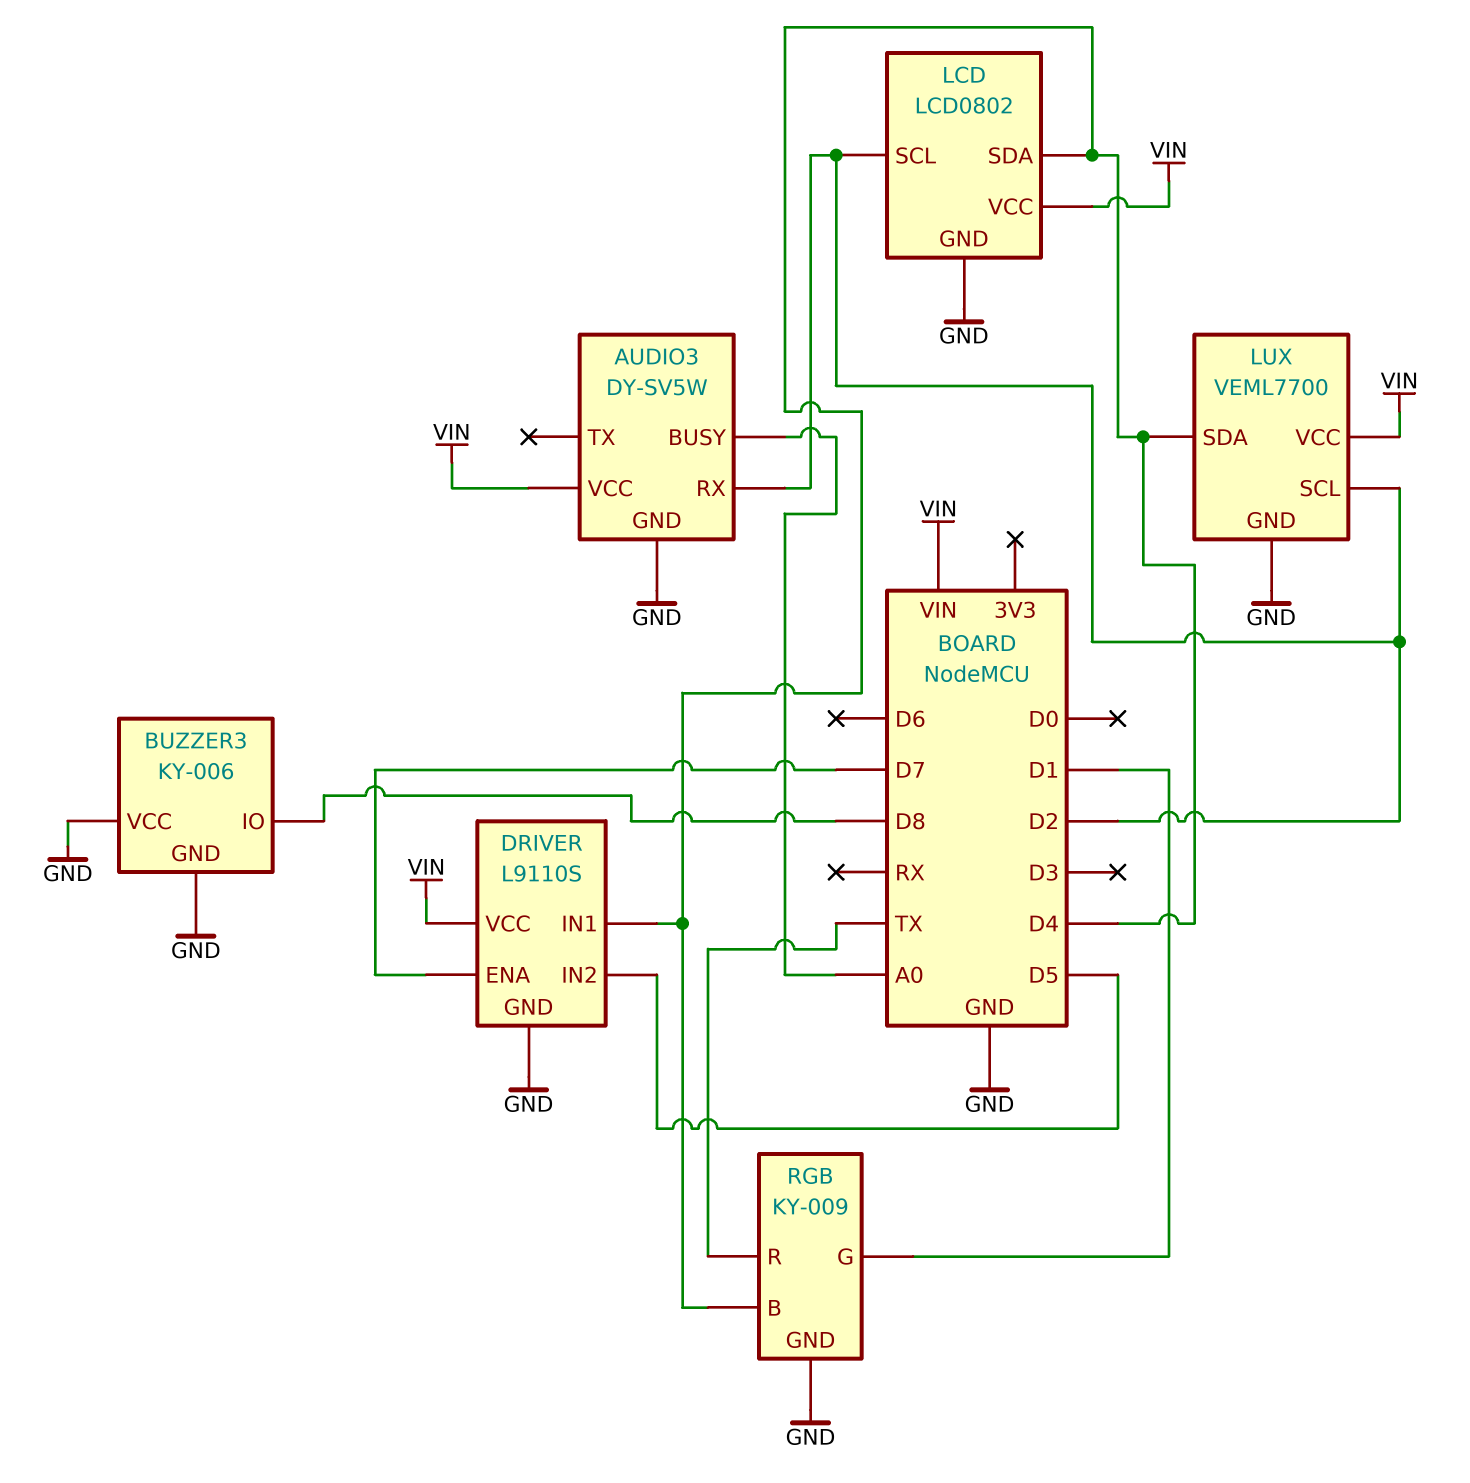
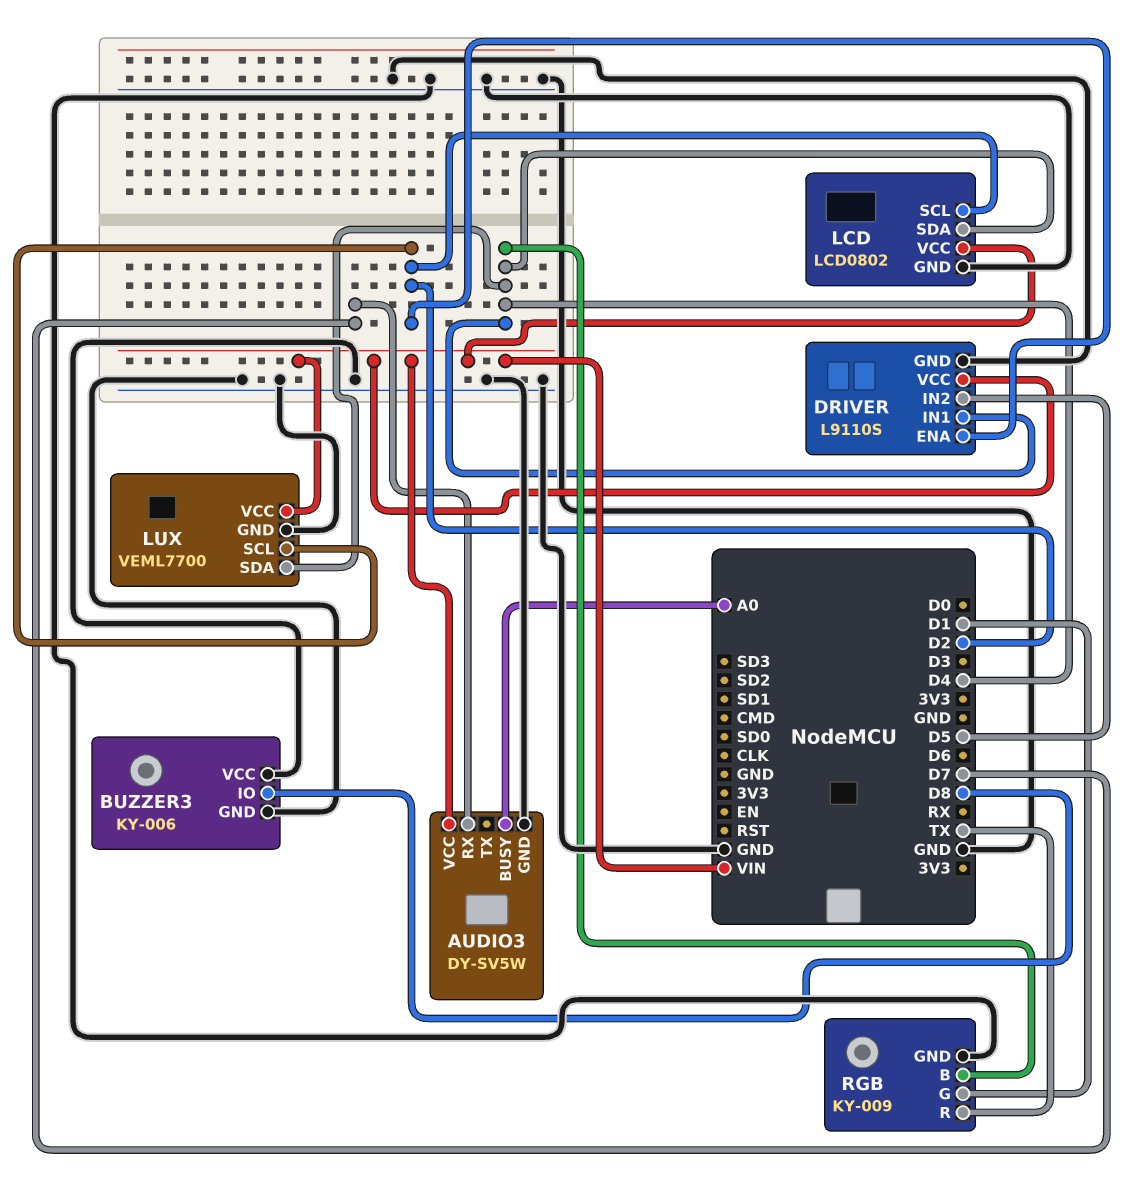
AUDIO3 pin RX: D2 -> D7
DRIVER pin ENA: D7 -> D2

